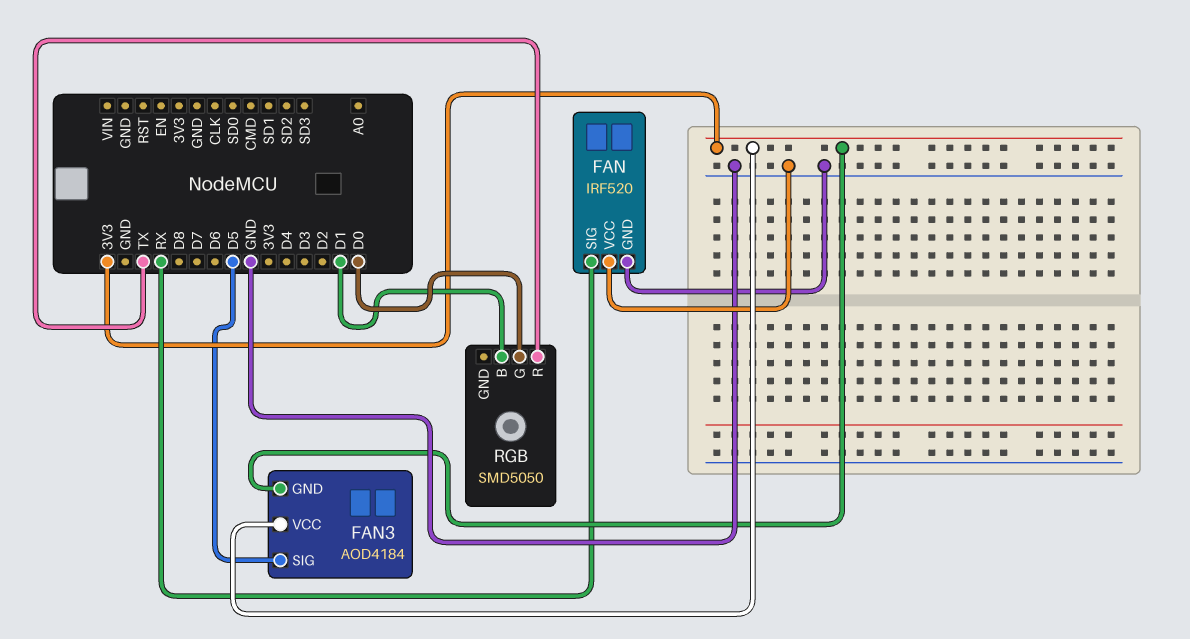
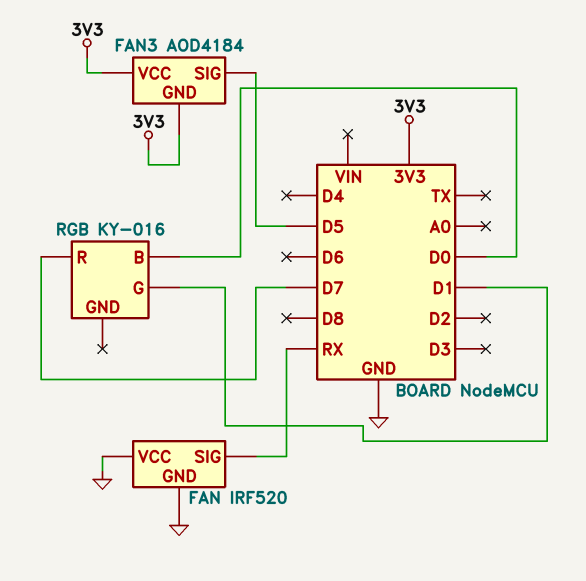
RGB: SMD5050 -> KY-016
RGB pin B: D1 -> D0
RGB pin G: D0 -> D1
RGB pin R: TX -> D7

